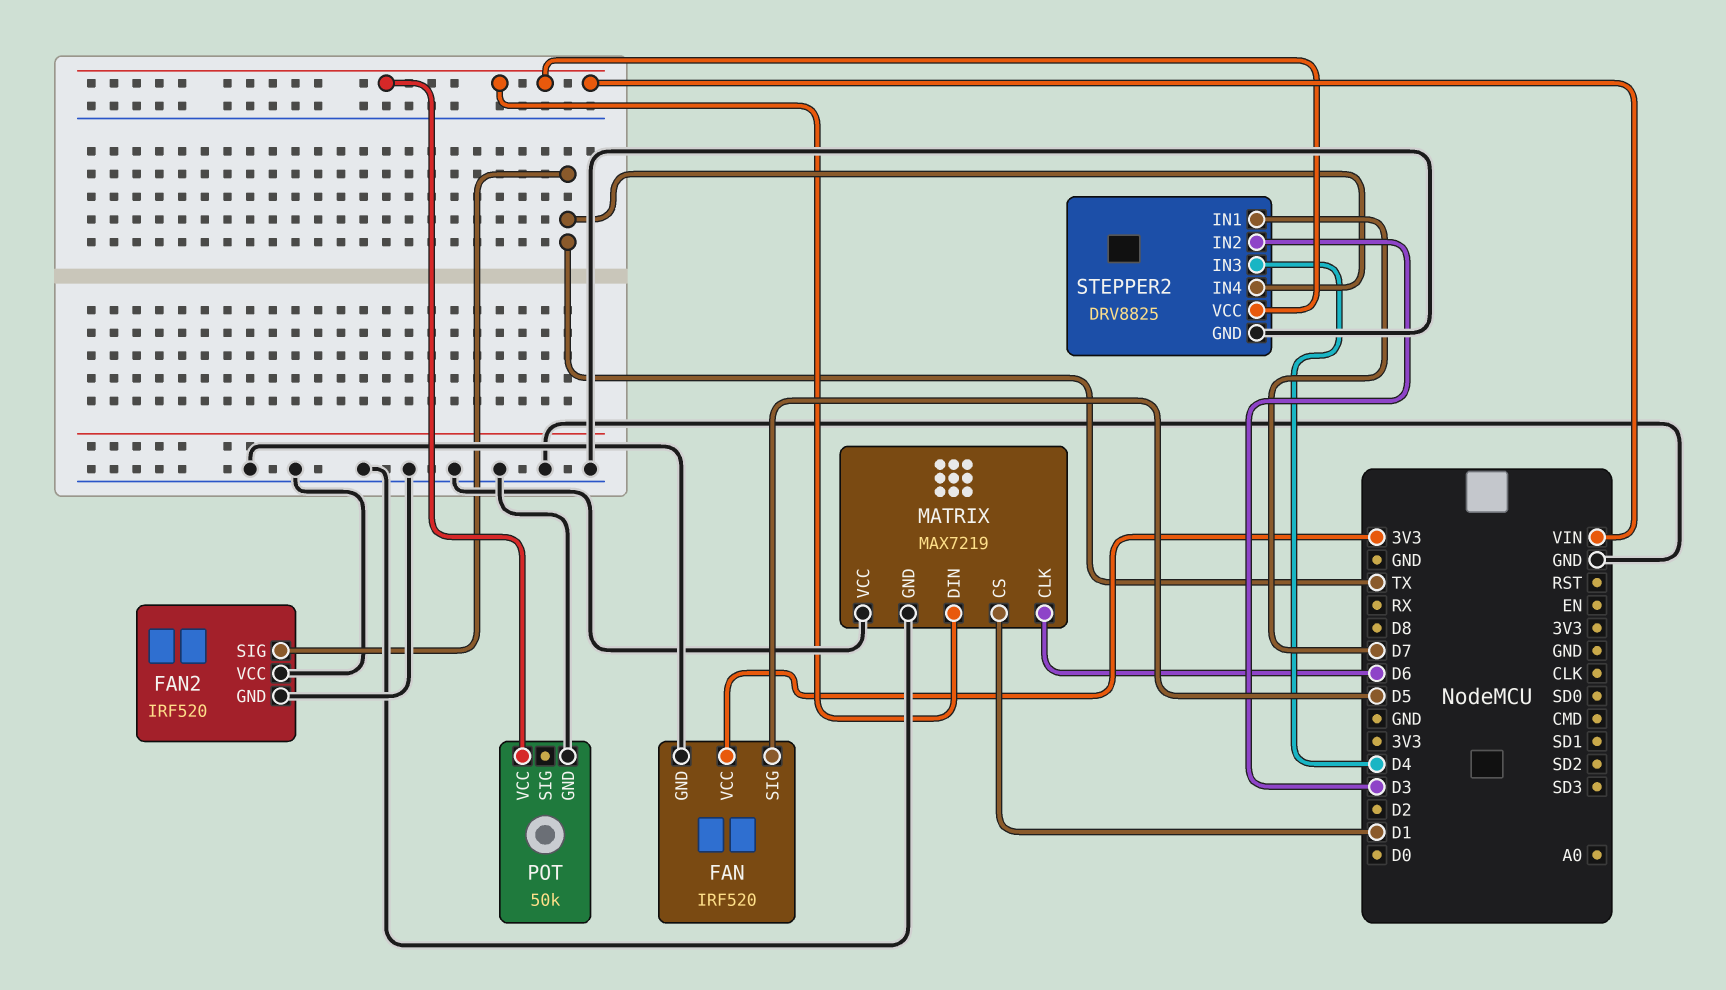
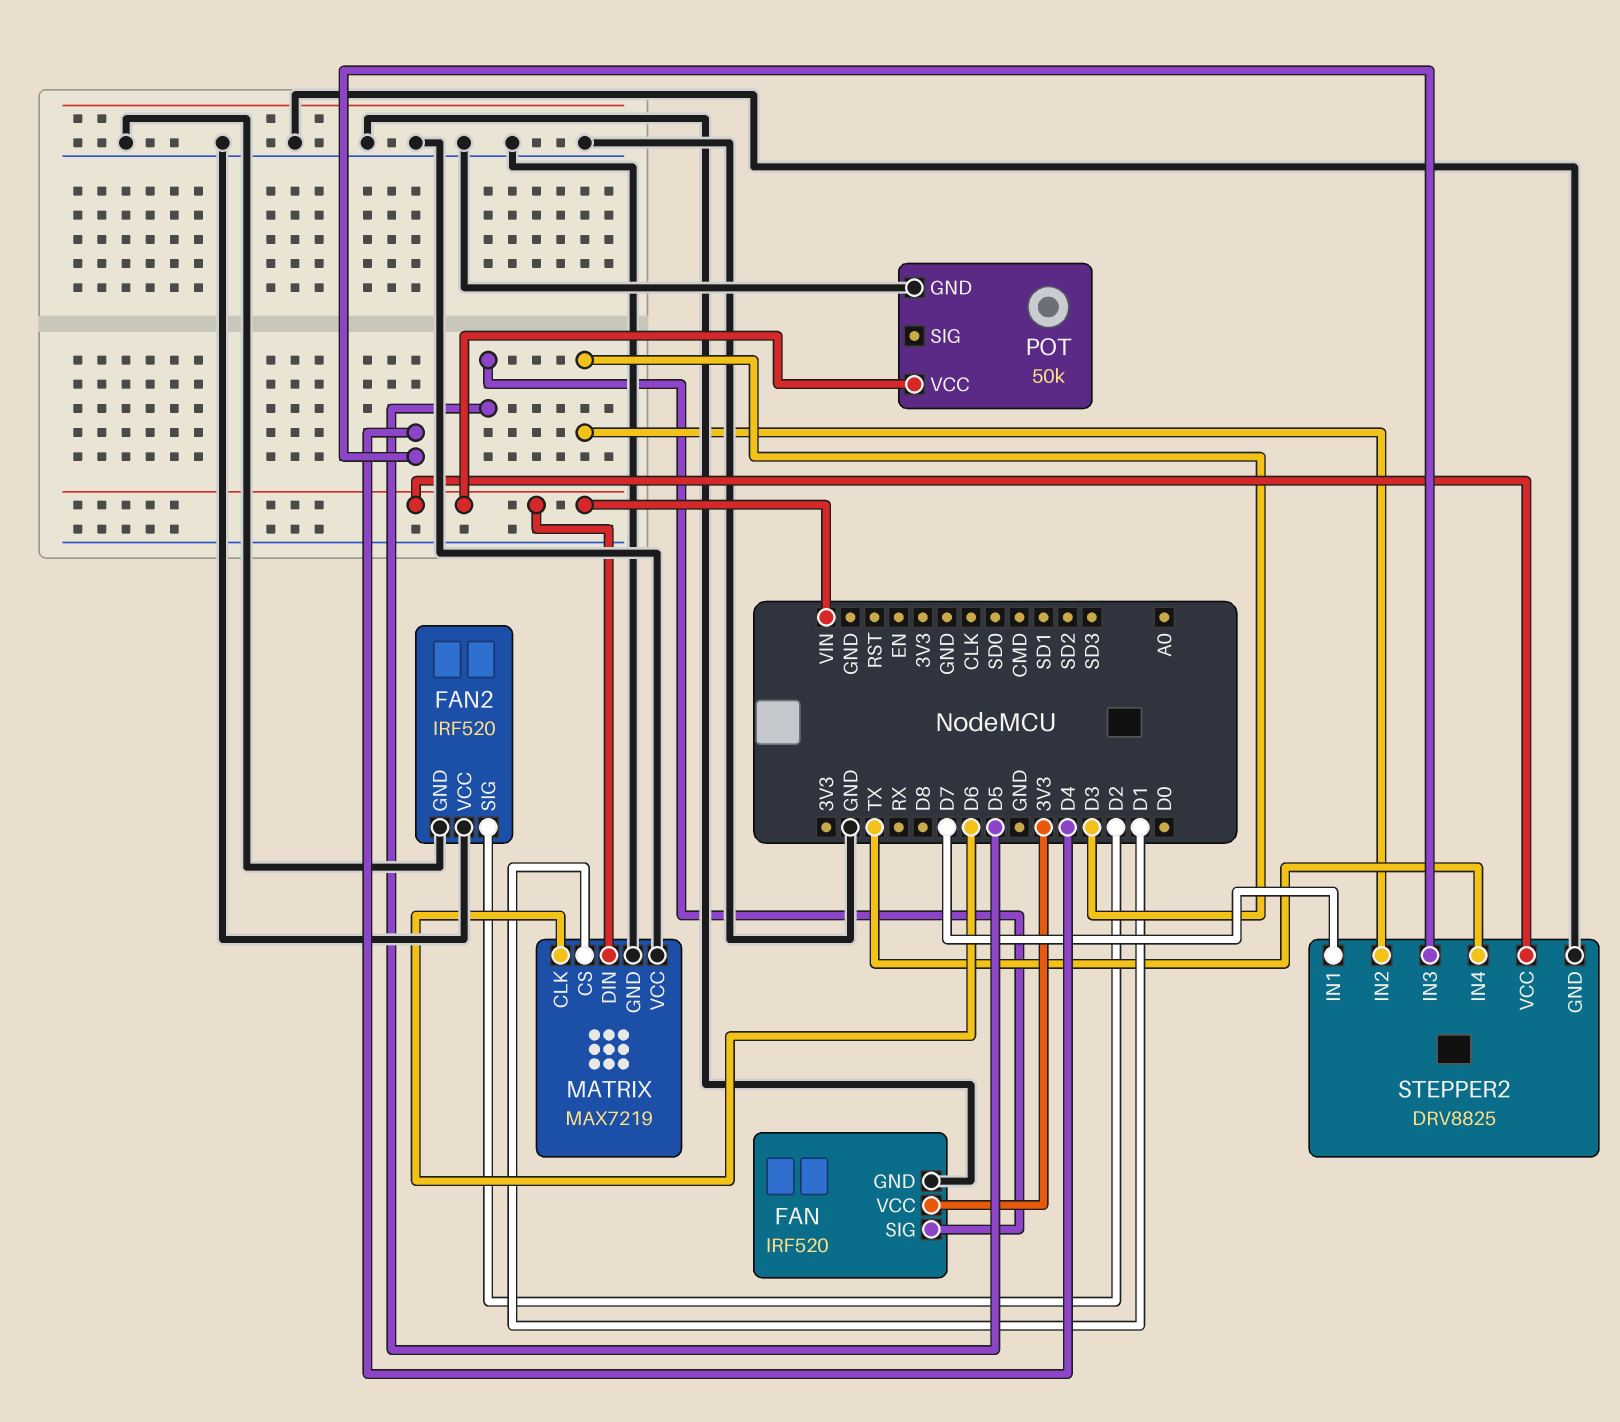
FAN2 pin SIG: TX -> D2

